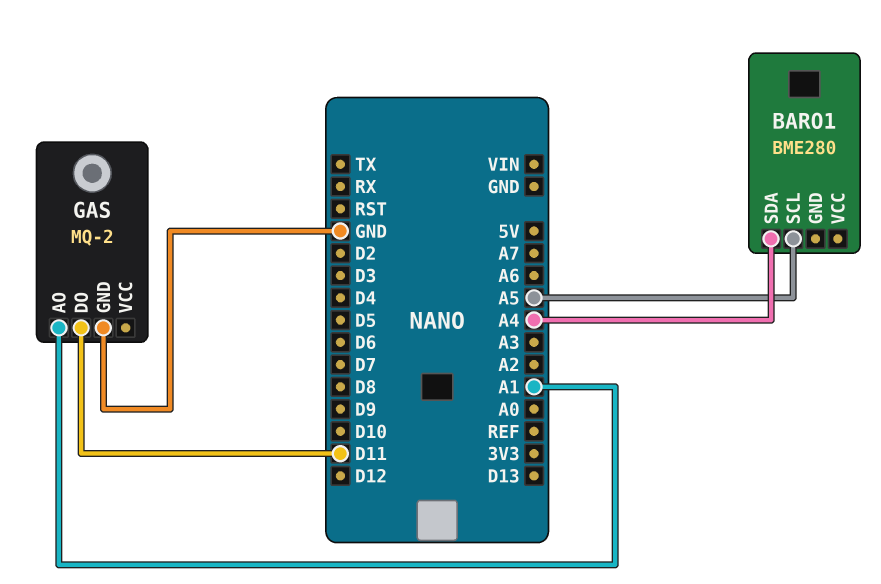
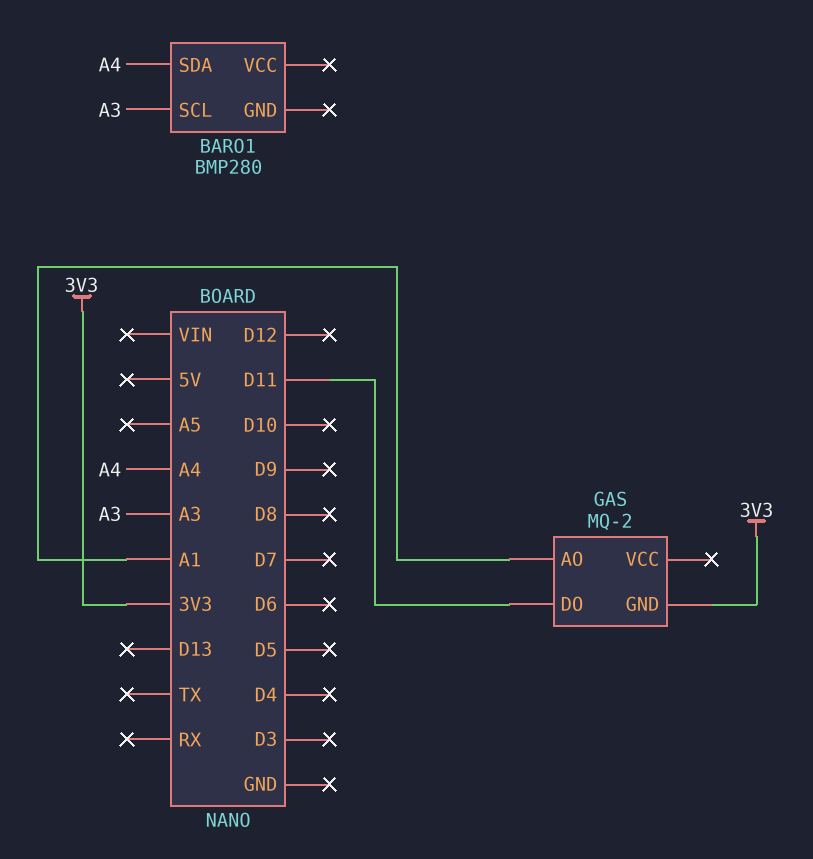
BARO1: BME280 -> BMP280
BARO1 pin SCL: A5 -> A3
GAS pin GND: GND -> 3V3

